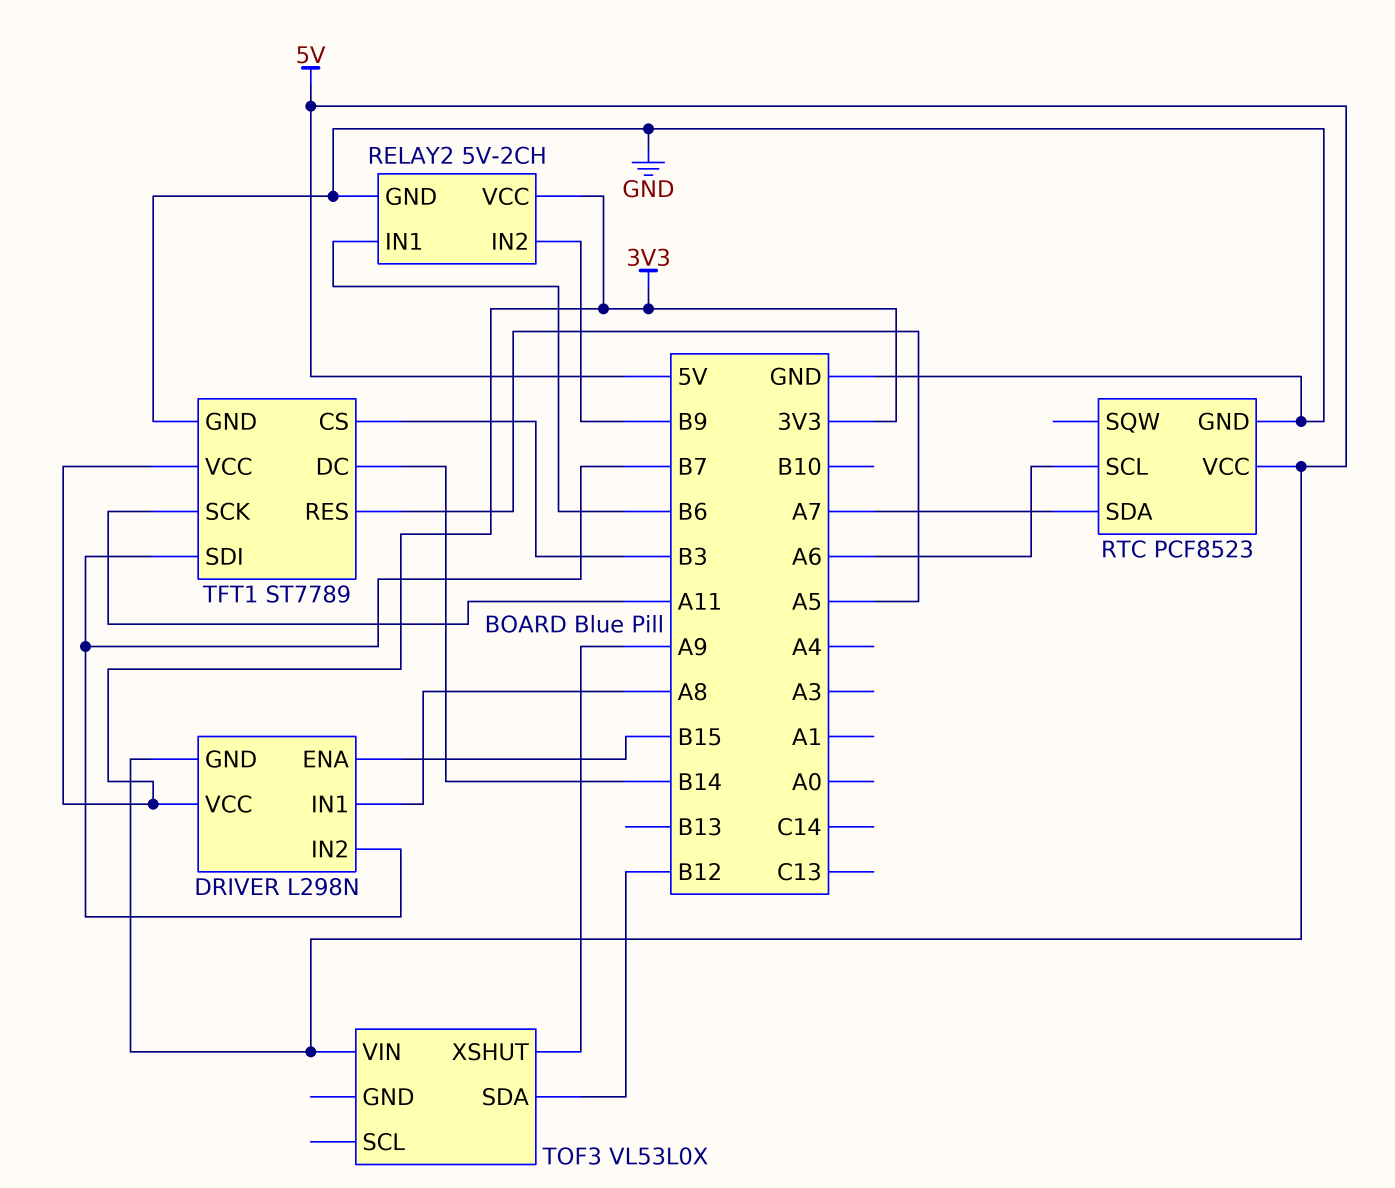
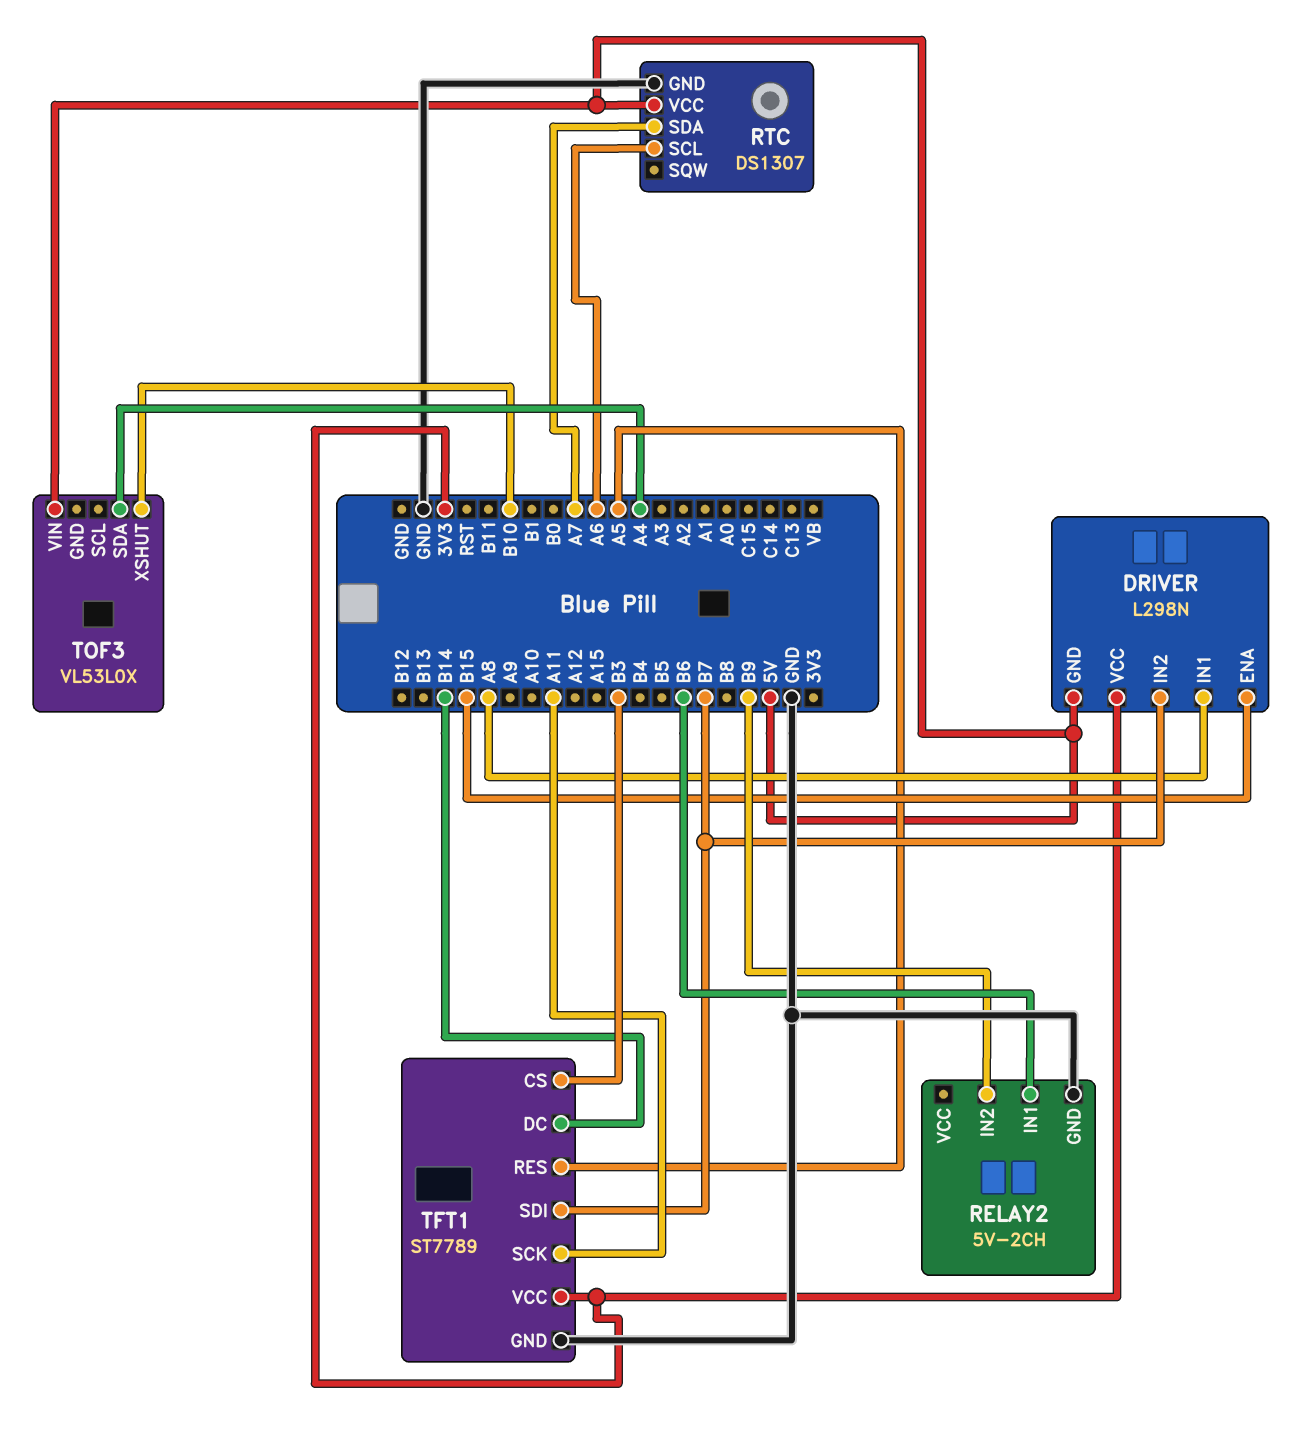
RELAY2 pin VCC: 3V3 -> none
RTC: PCF8523 -> DS1307
TOF3 pin SDA: B12 -> A4
TOF3 pin XSHUT: A9 -> B10

